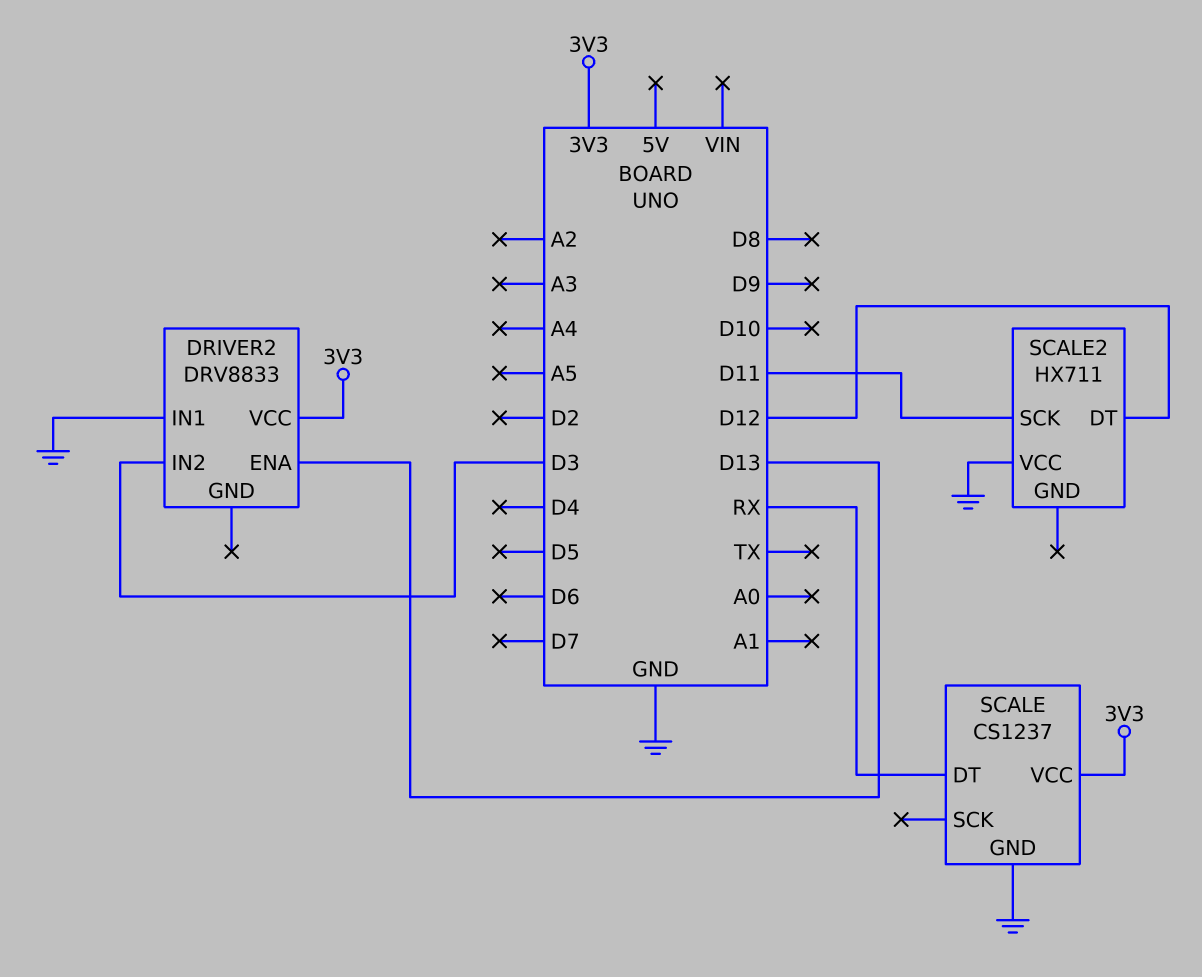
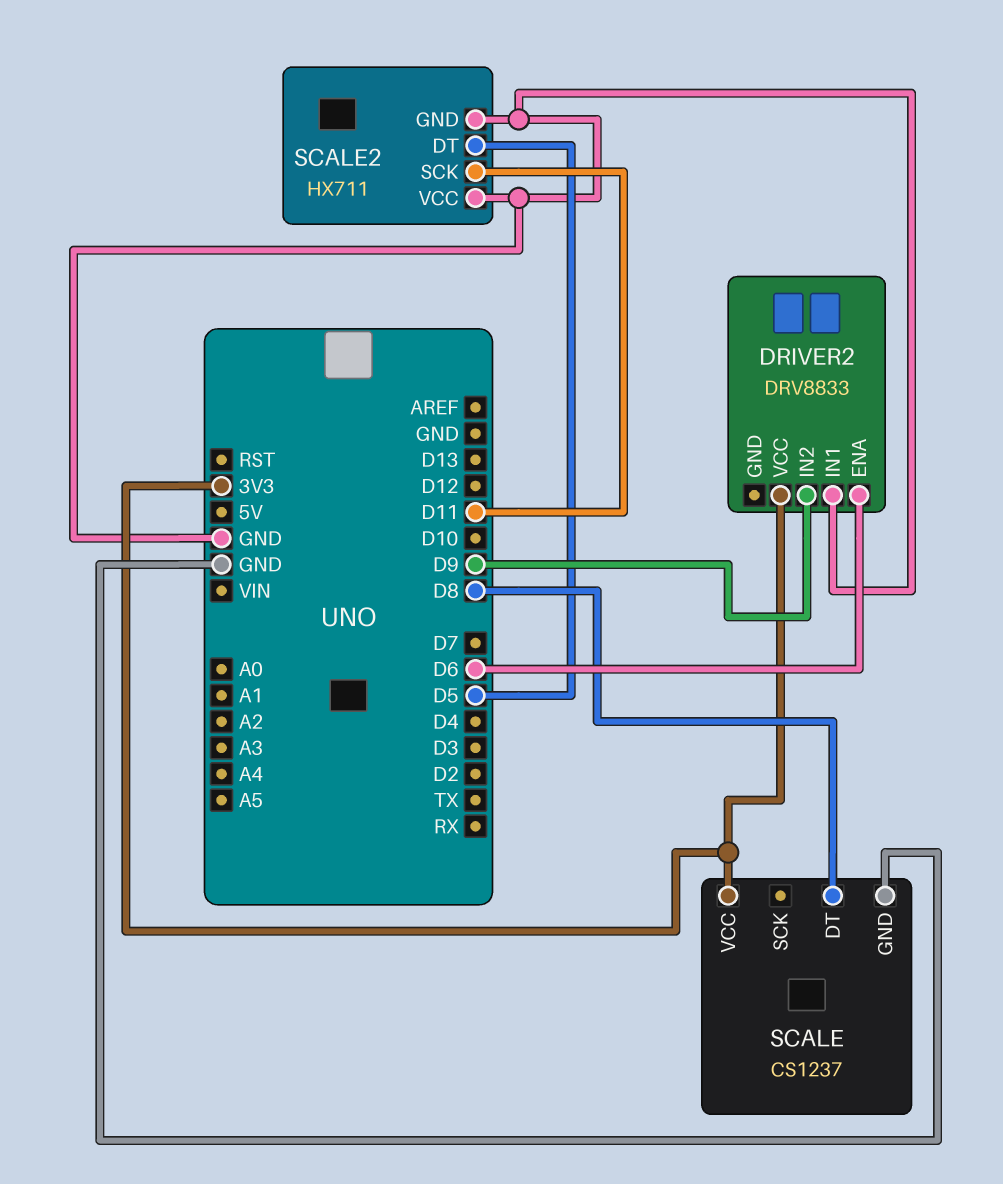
DRIVER2 pin ENA: D13 -> D6
DRIVER2 pin IN2: D3 -> D9
SCALE pin DT: RX -> D8
SCALE2 pin DT: D12 -> D5
SCALE2 pin GND: none -> GND

